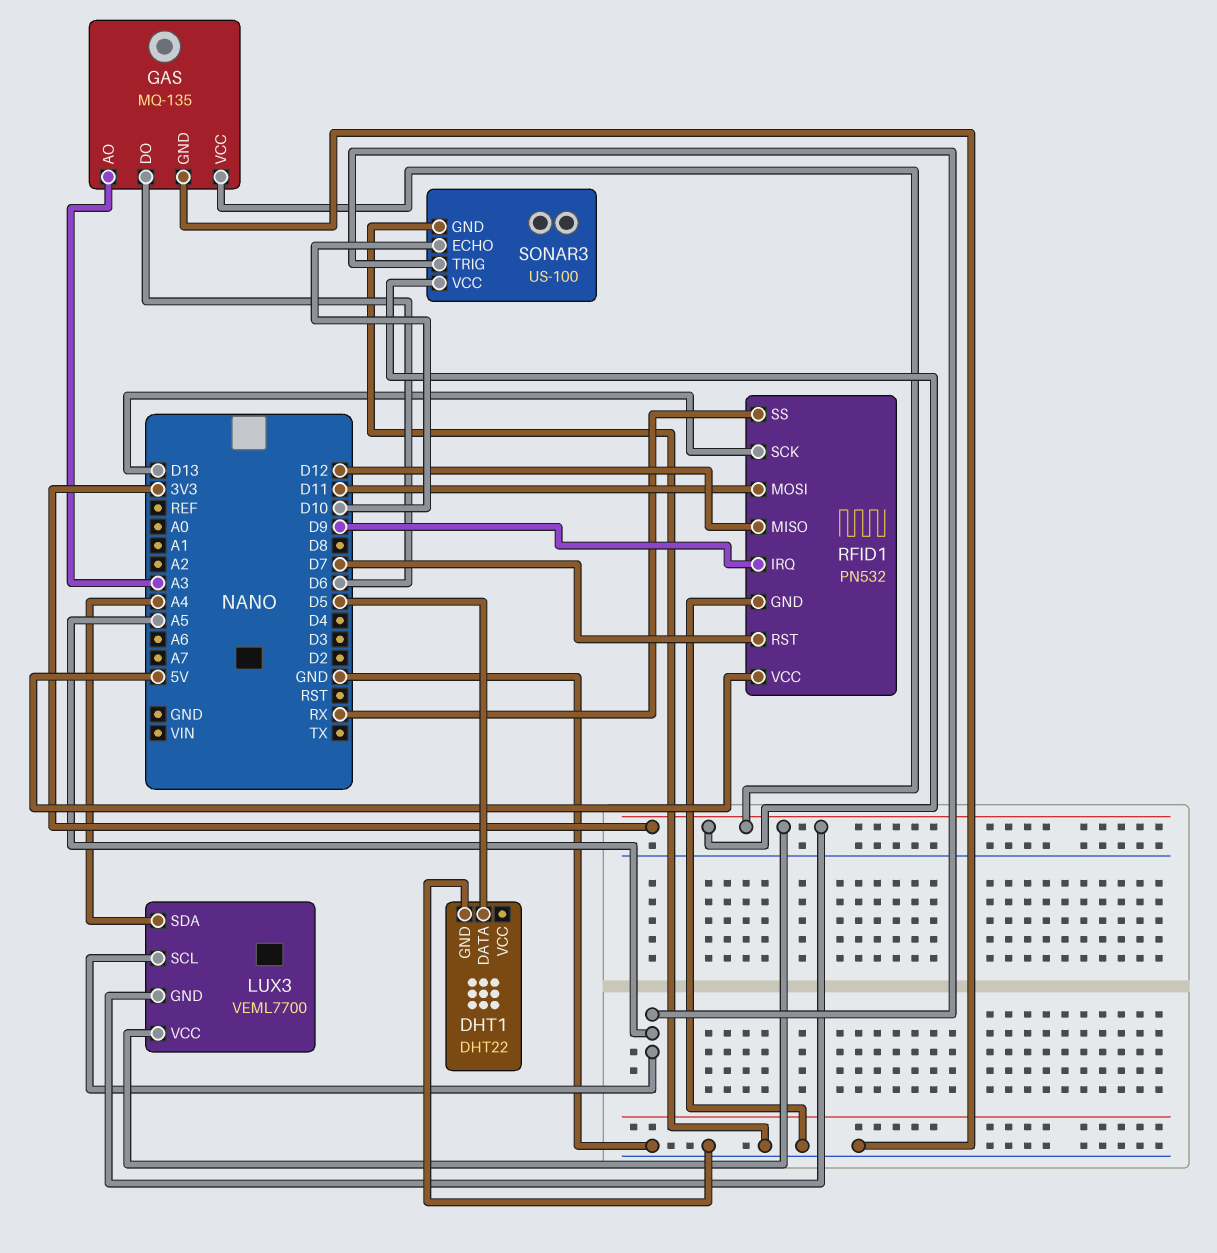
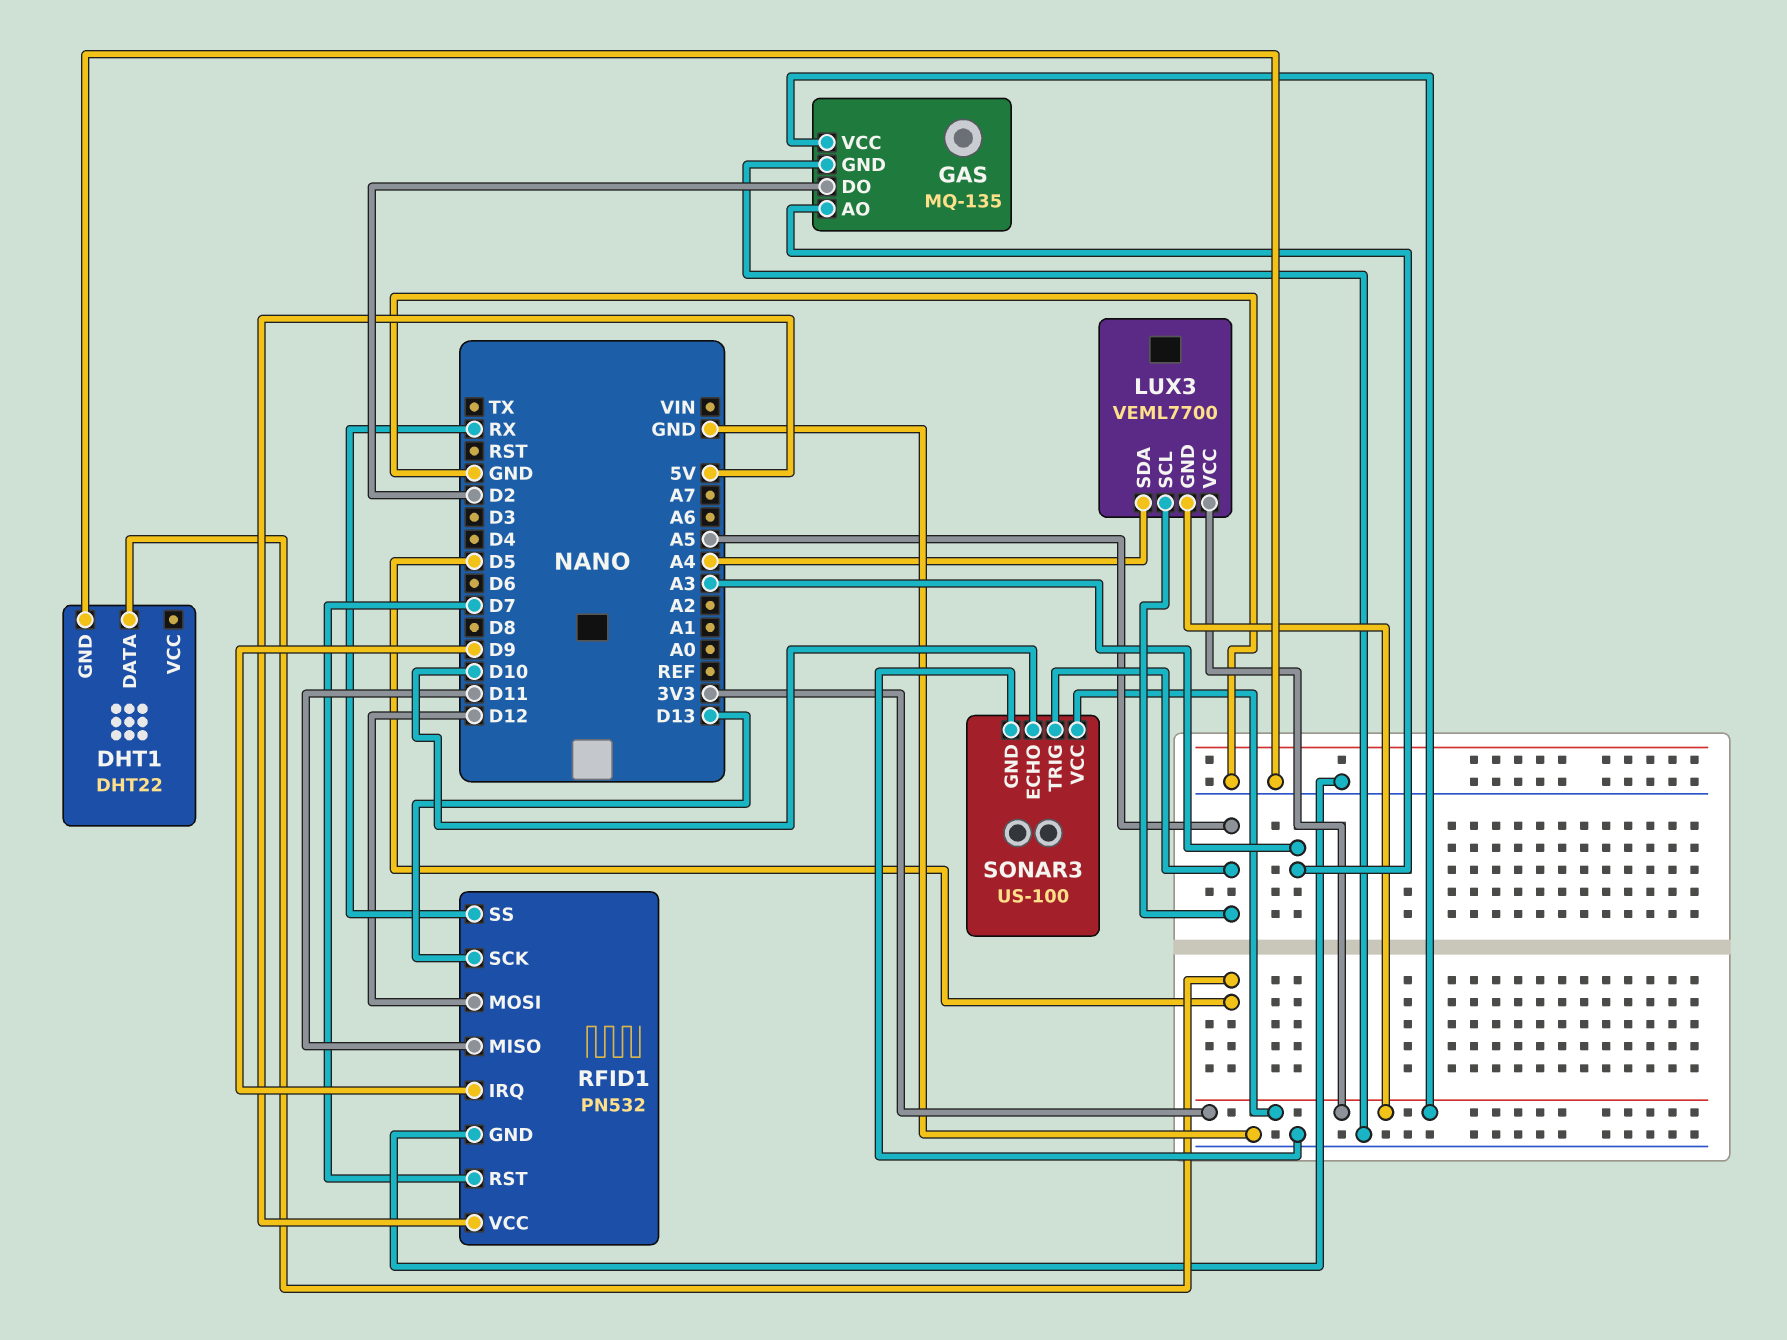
GAS pin DO: D6 -> D2
RFID1 pin MISO: D12 -> D11
RFID1 pin MOSI: D11 -> D12

